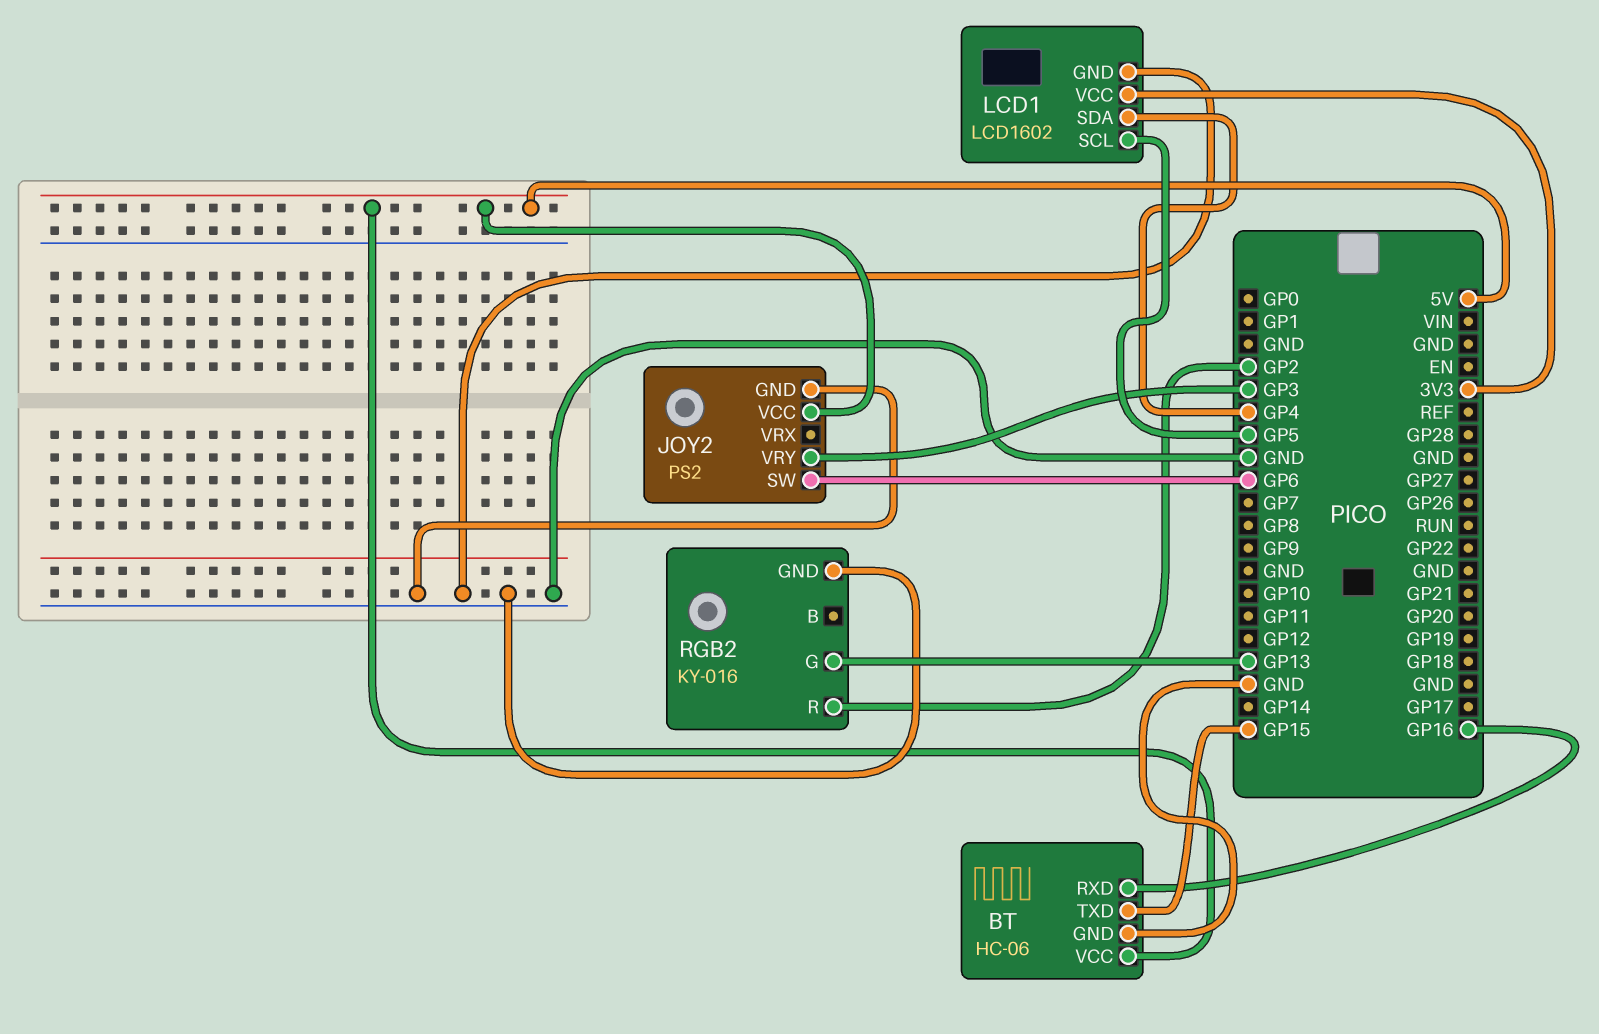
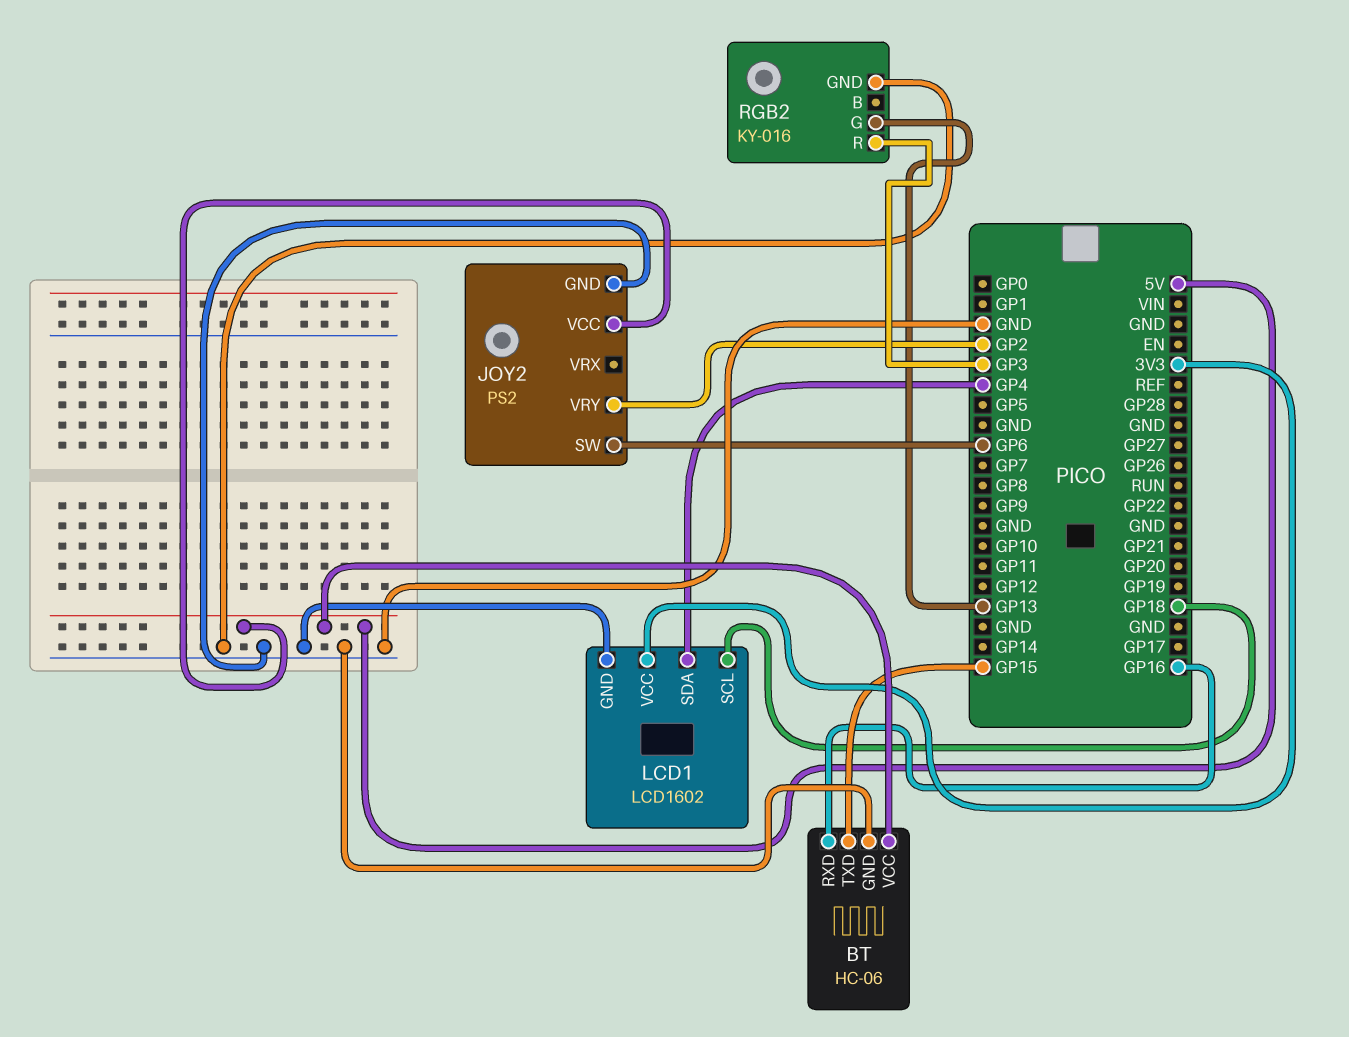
JOY2 pin VRY: GP3 -> GP2
LCD1 pin SCL: GP5 -> GP18
RGB2 pin R: GP2 -> GP3

